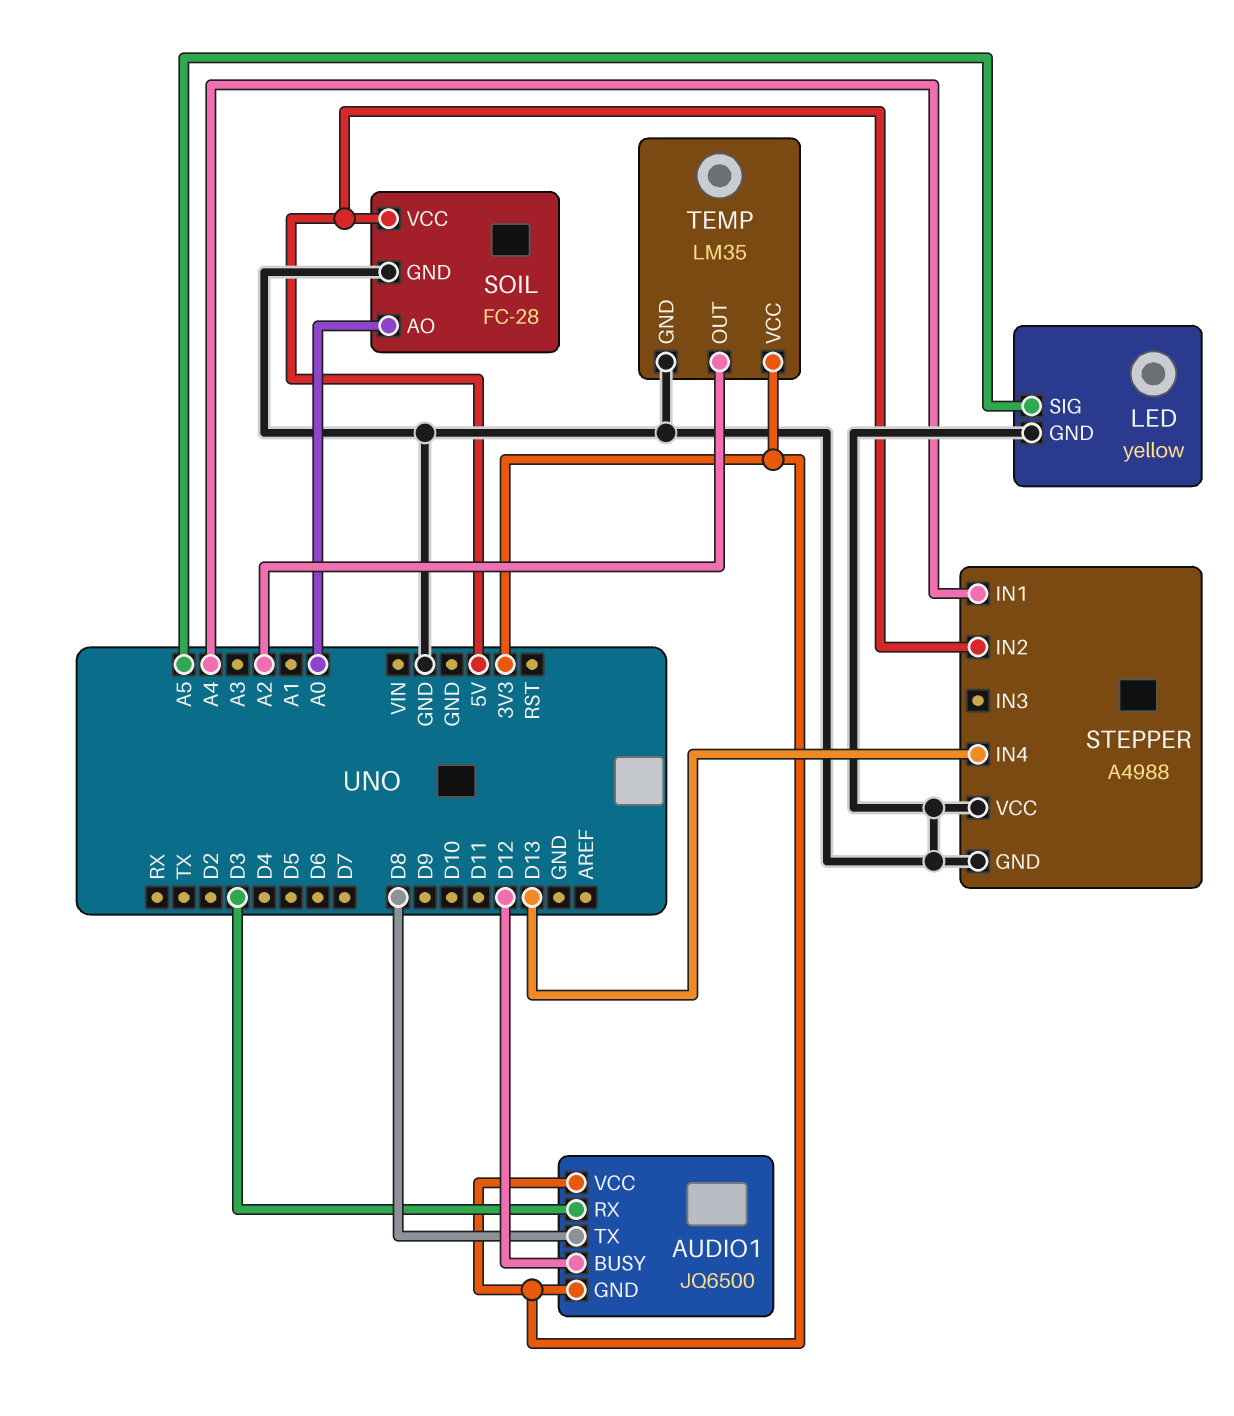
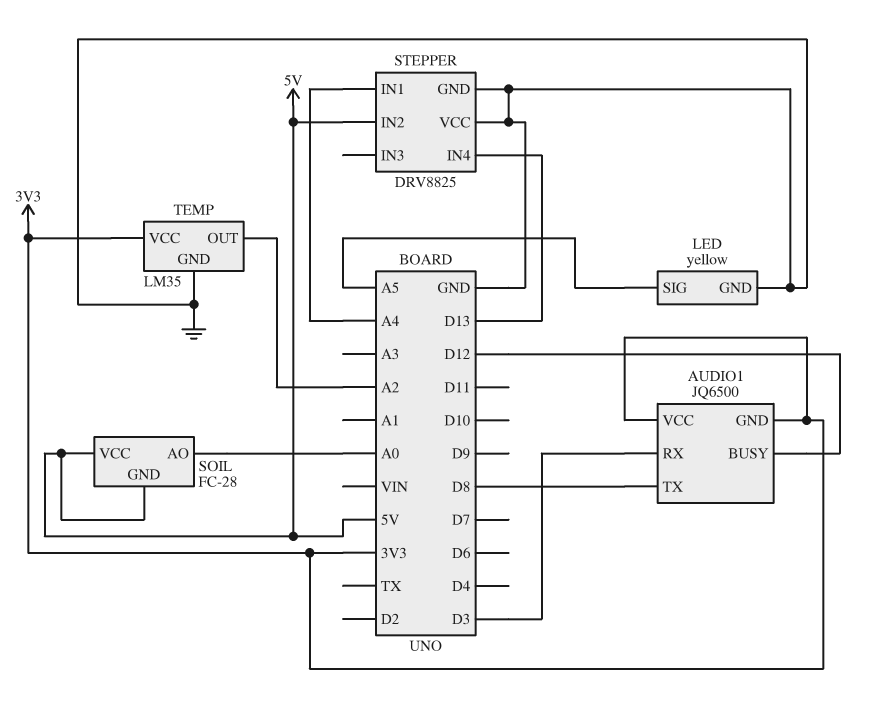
SOIL pin GND: GND -> 5V
STEPPER: A4988 -> DRV8825

